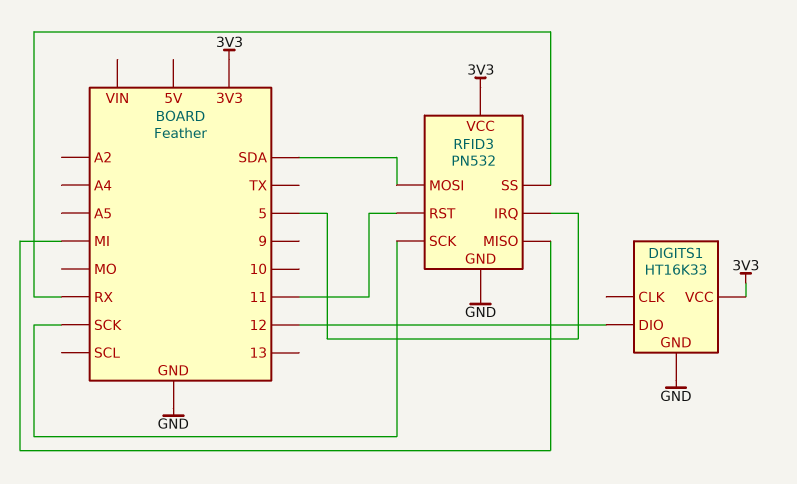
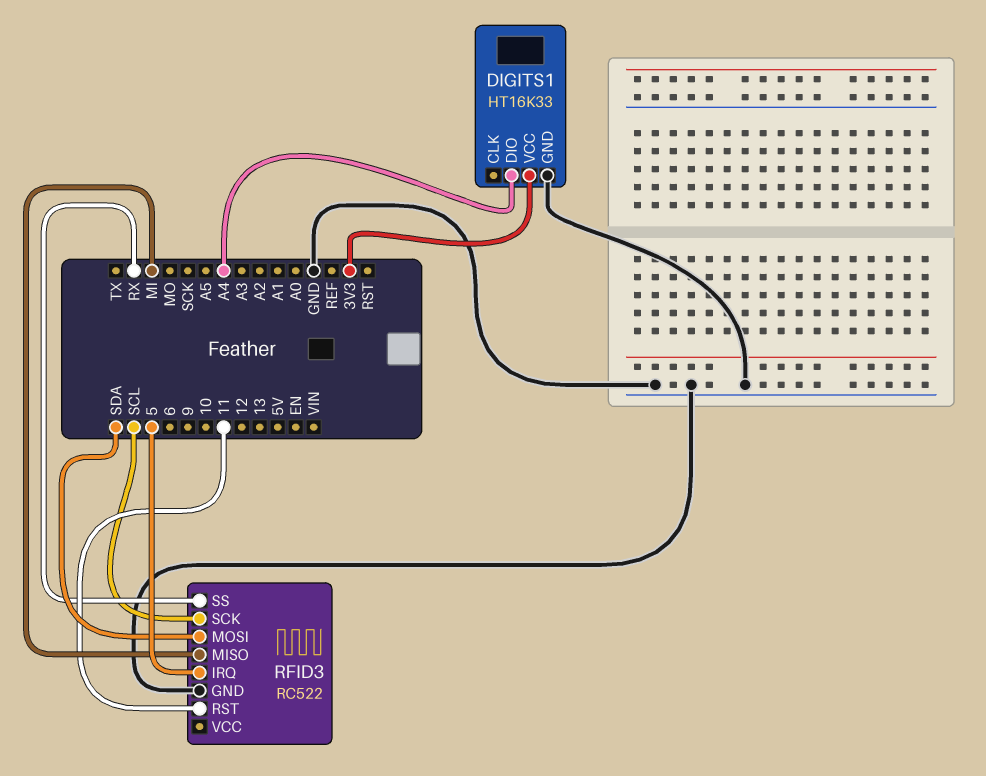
DIGITS1 pin DIO: 12 -> A4
RFID3: PN532 -> RC522
RFID3 pin SCK: SCK -> SCL
RFID3 pin VCC: 3V3 -> none

